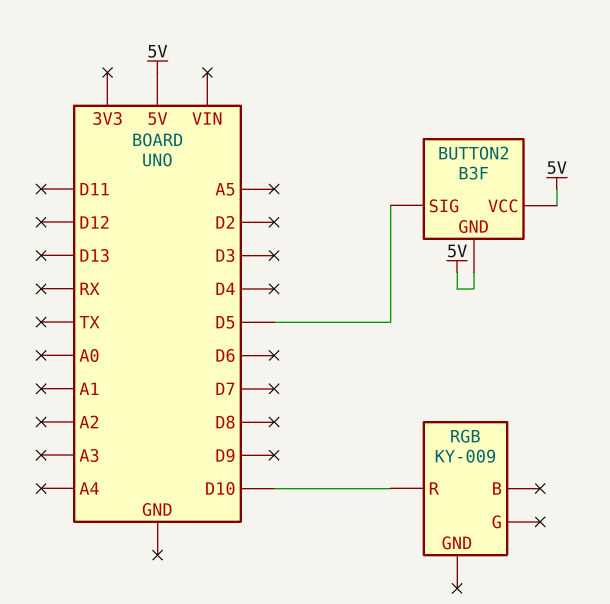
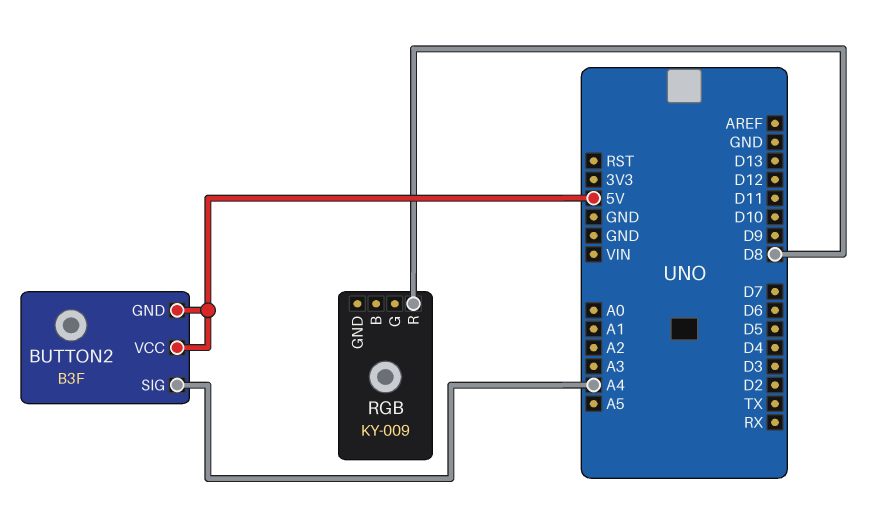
BUTTON2 pin SIG: D5 -> A4
RGB pin R: D10 -> D8

